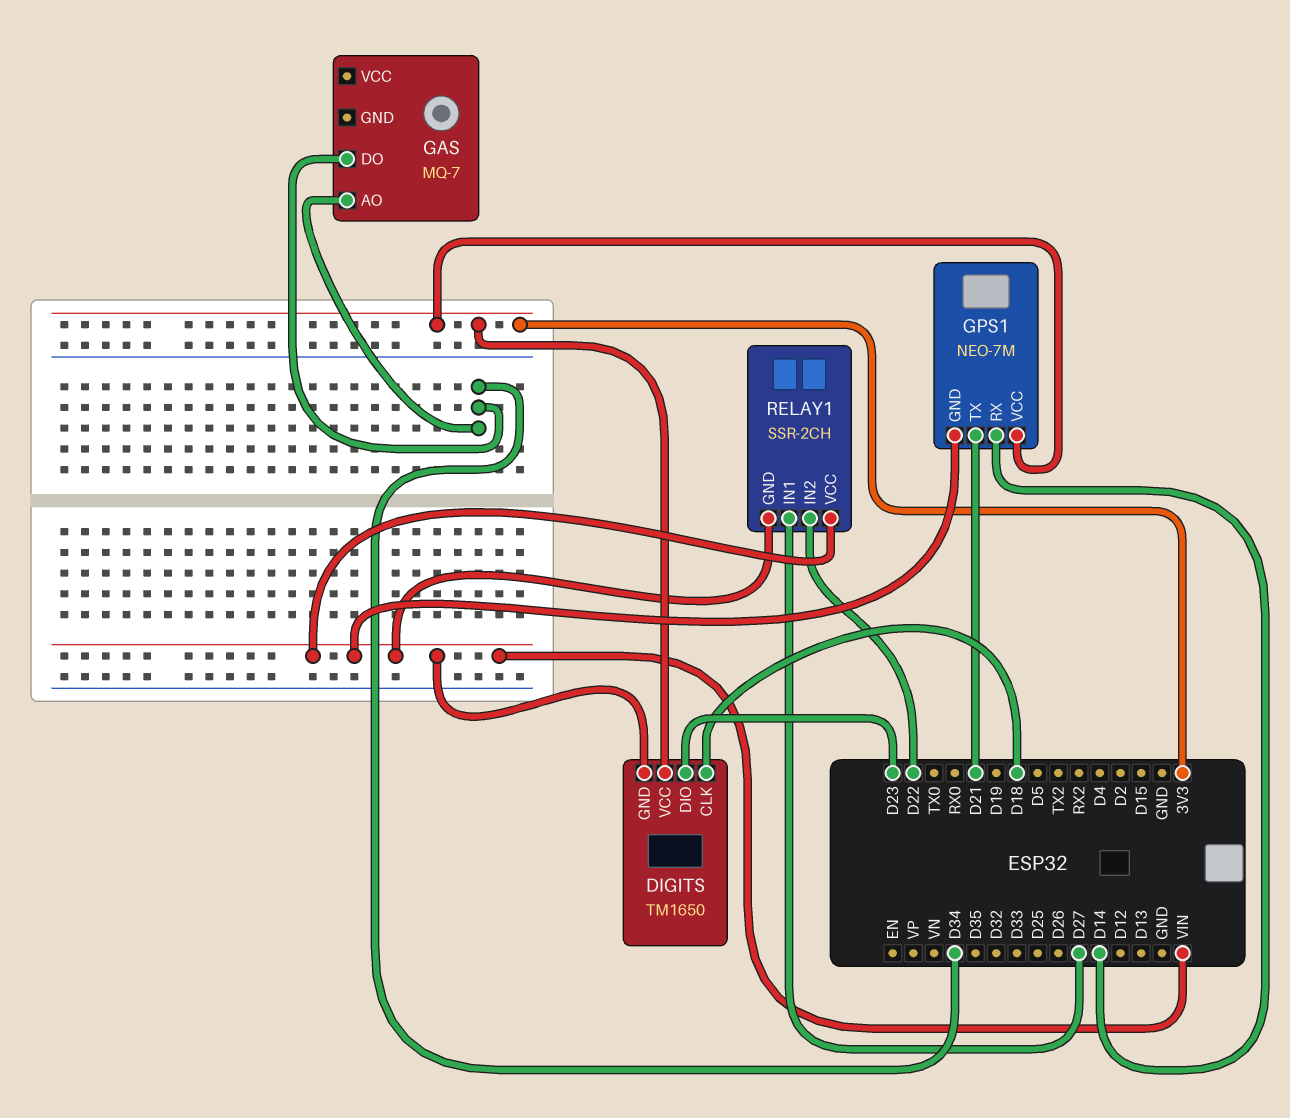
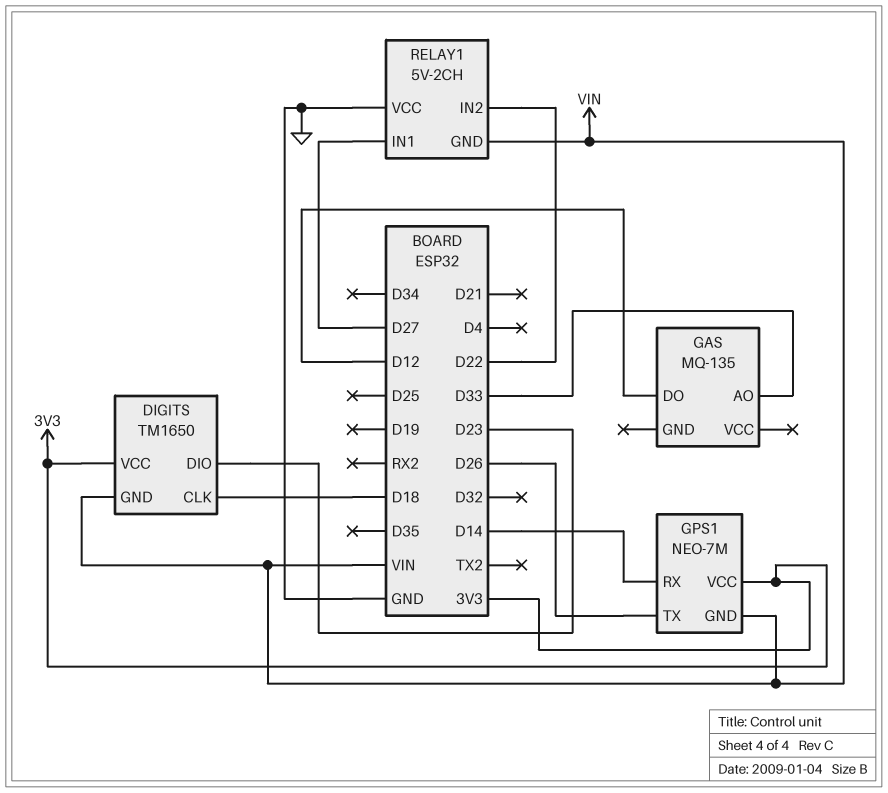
GAS: MQ-7 -> MQ-135
GAS pin AO: D34 -> D33
GAS pin DO: D34 -> D12
GPS1 pin TX: D21 -> D26
RELAY1: SSR-2CH -> 5V-2CH
RELAY1 pin VCC: VIN -> GND

